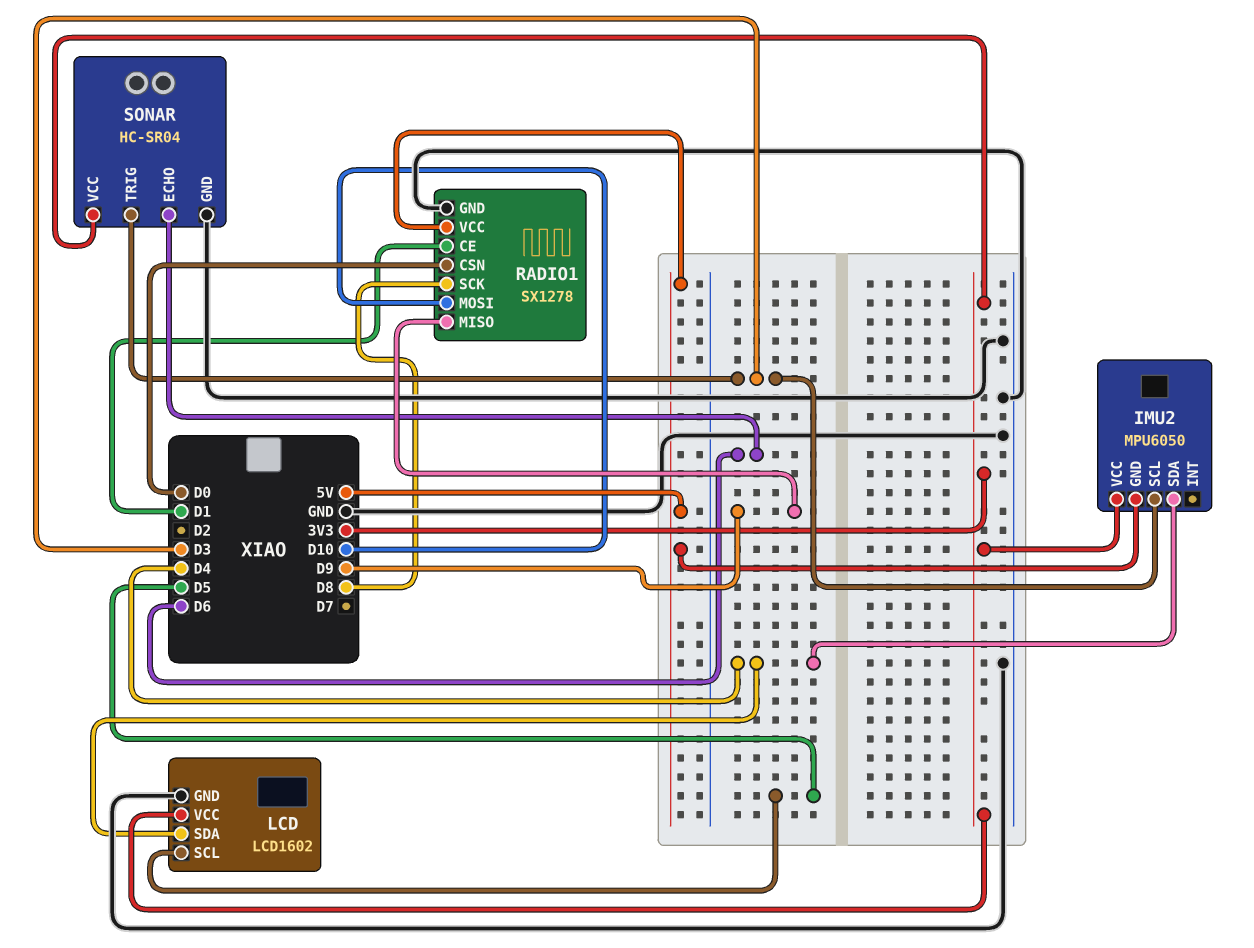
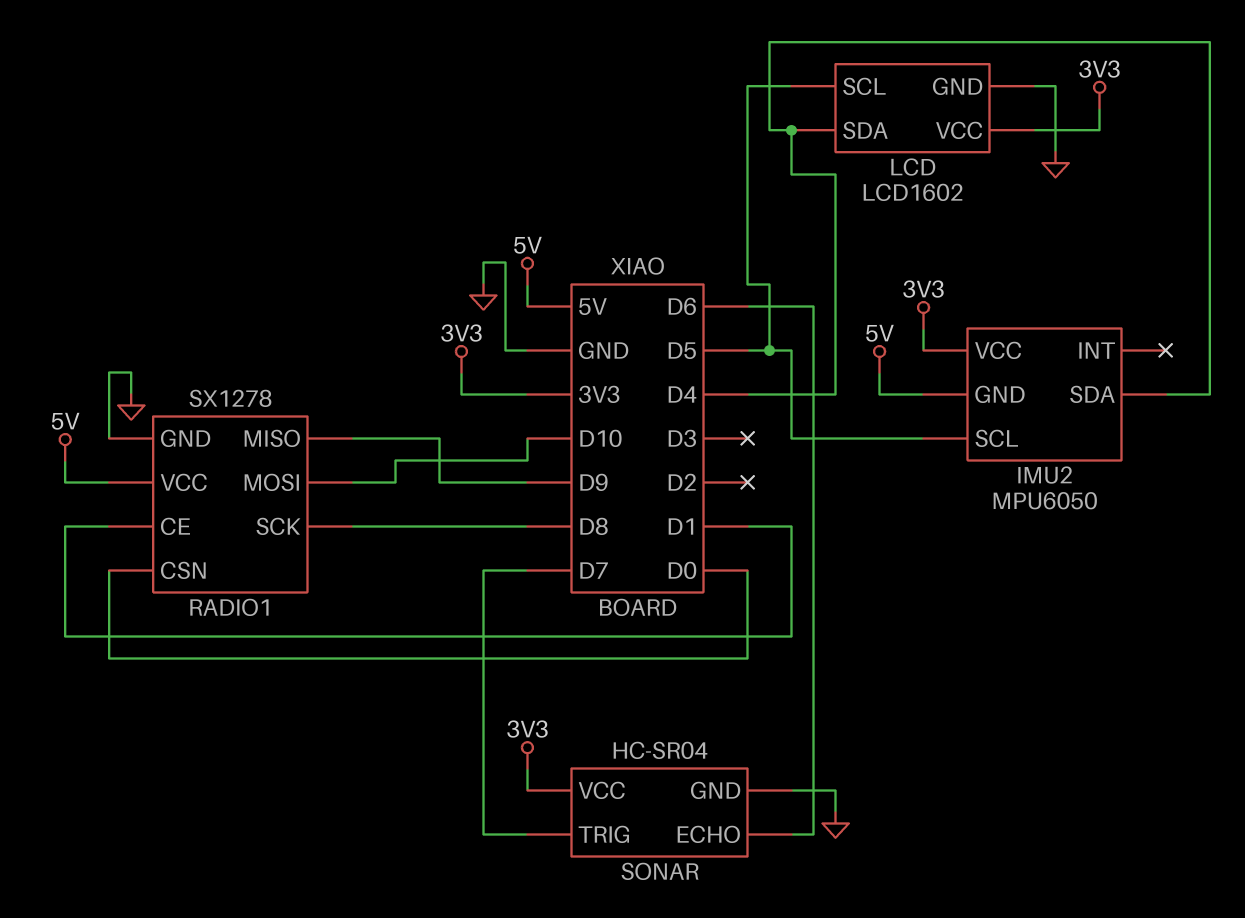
IMU2 pin SCL: D3 -> D5
SONAR pin TRIG: D3 -> D7

